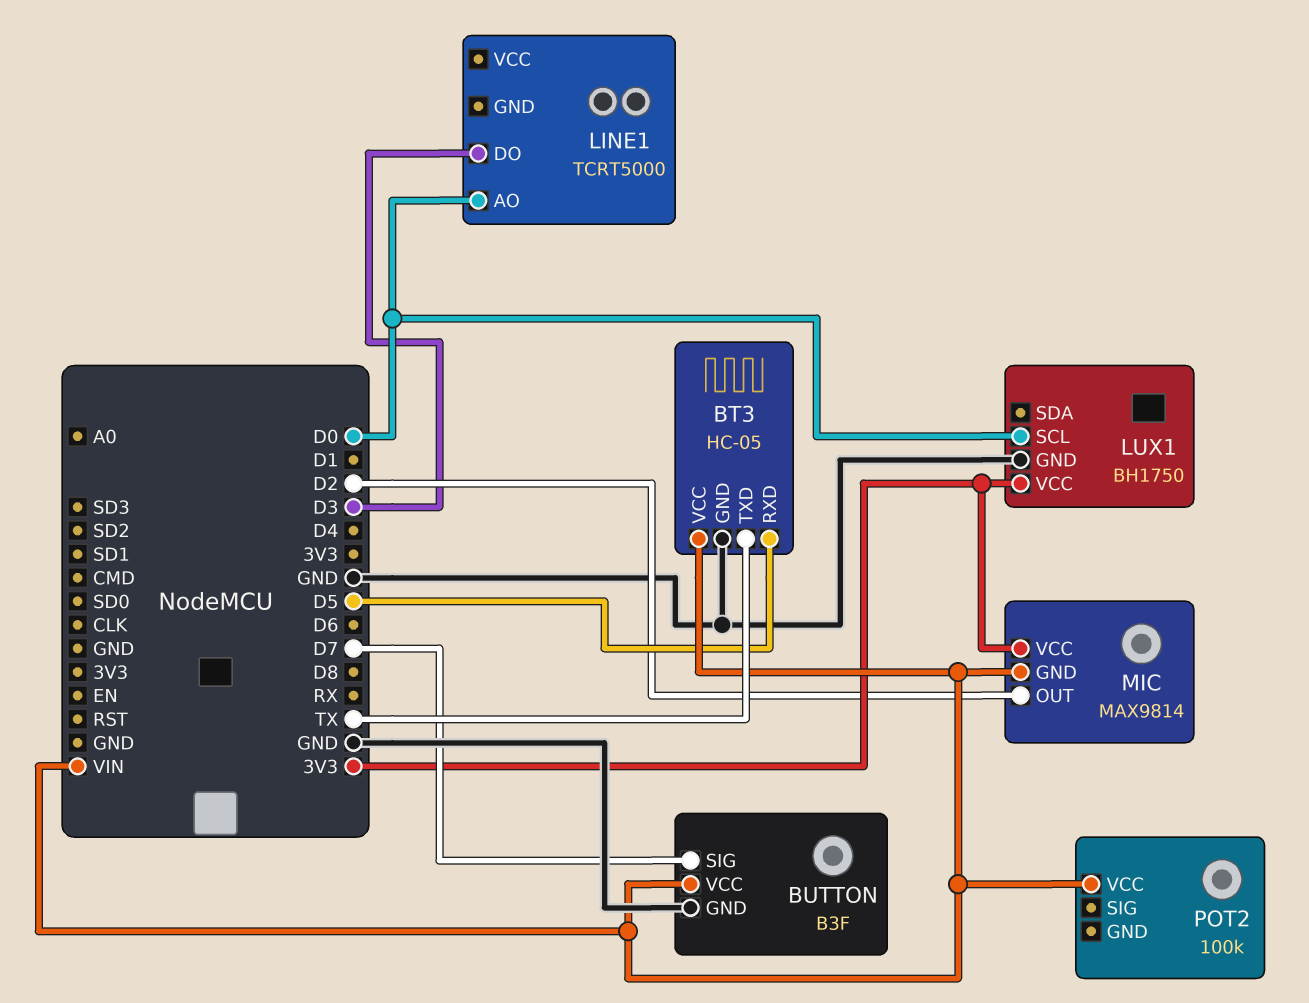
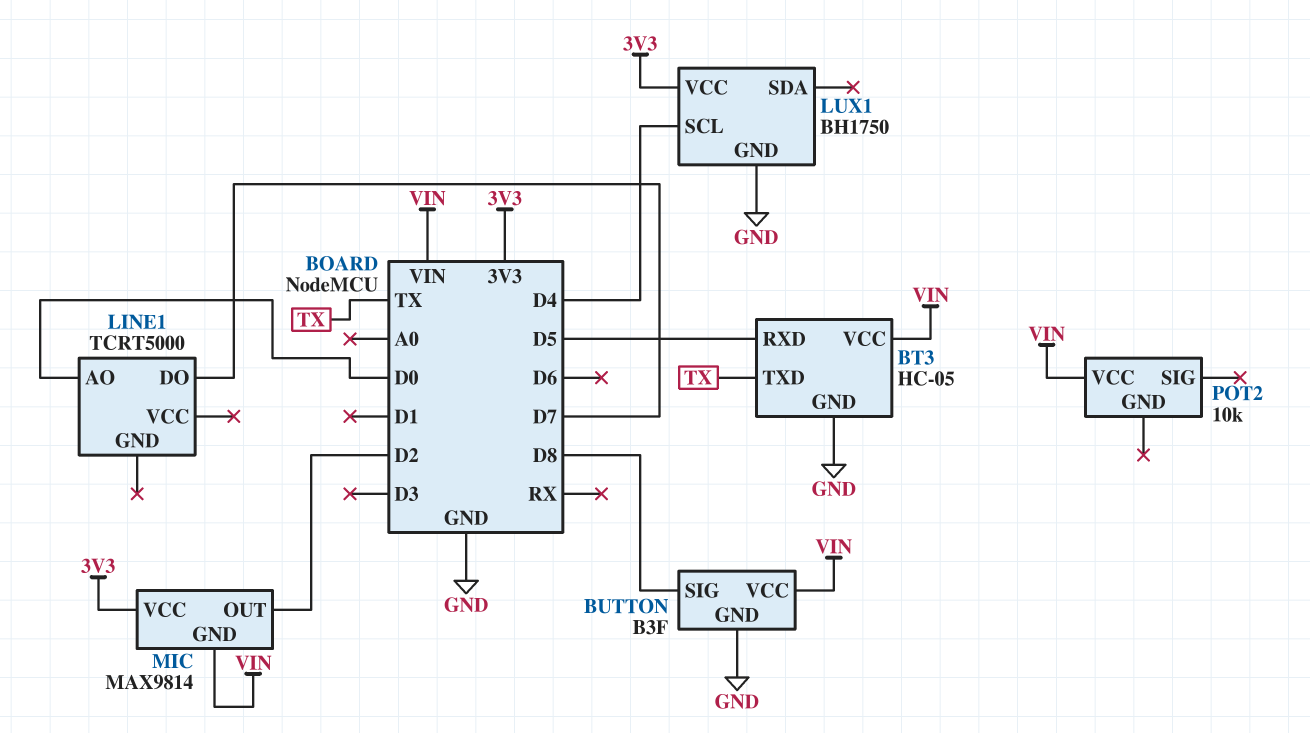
BUTTON pin SIG: D7 -> D8
LINE1 pin DO: D3 -> D7
LUX1 pin SCL: D0 -> D4
POT2: 100k -> 10k

